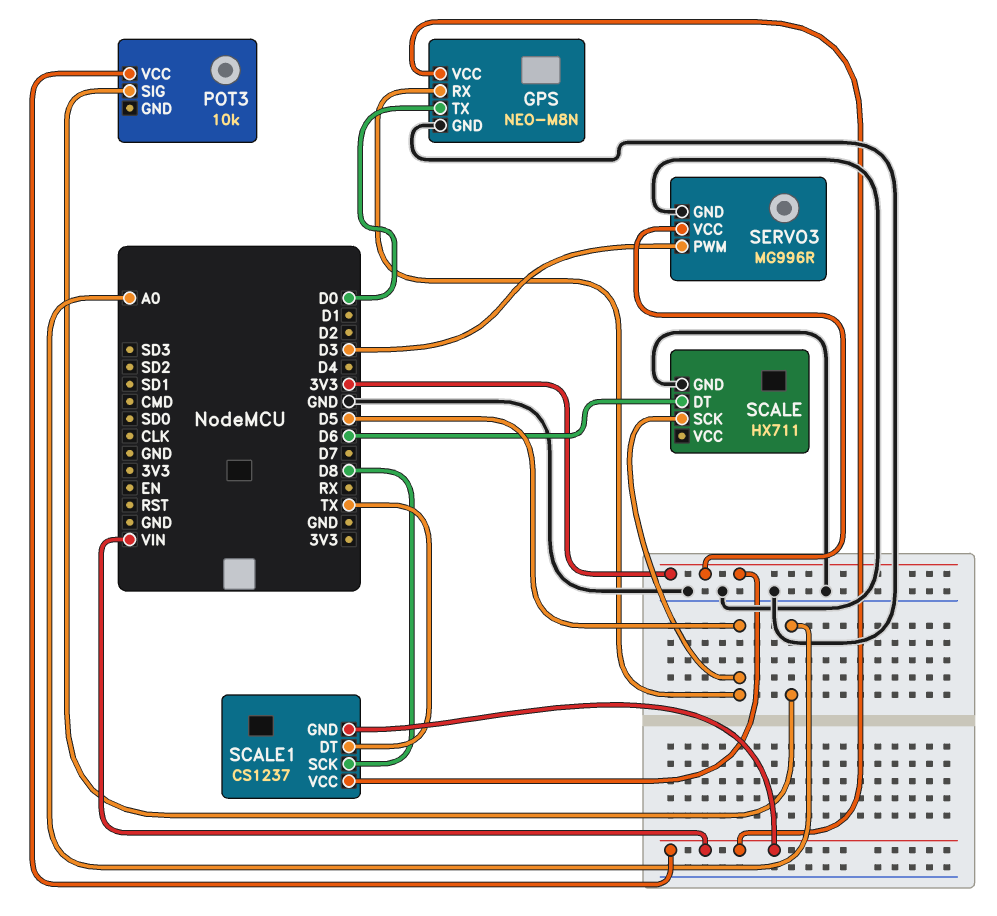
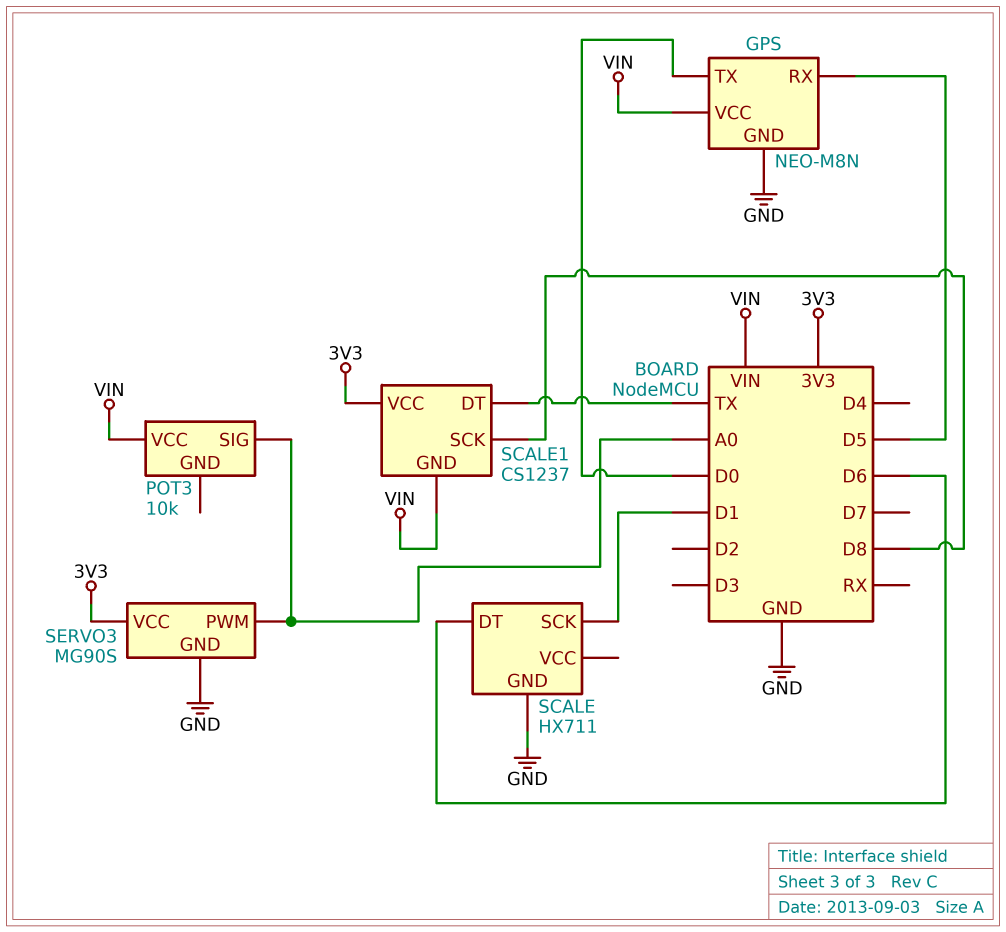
SCALE pin SCK: D5 -> D1
SERVO3: MG996R -> MG90S
SERVO3 pin PWM: D3 -> A0

